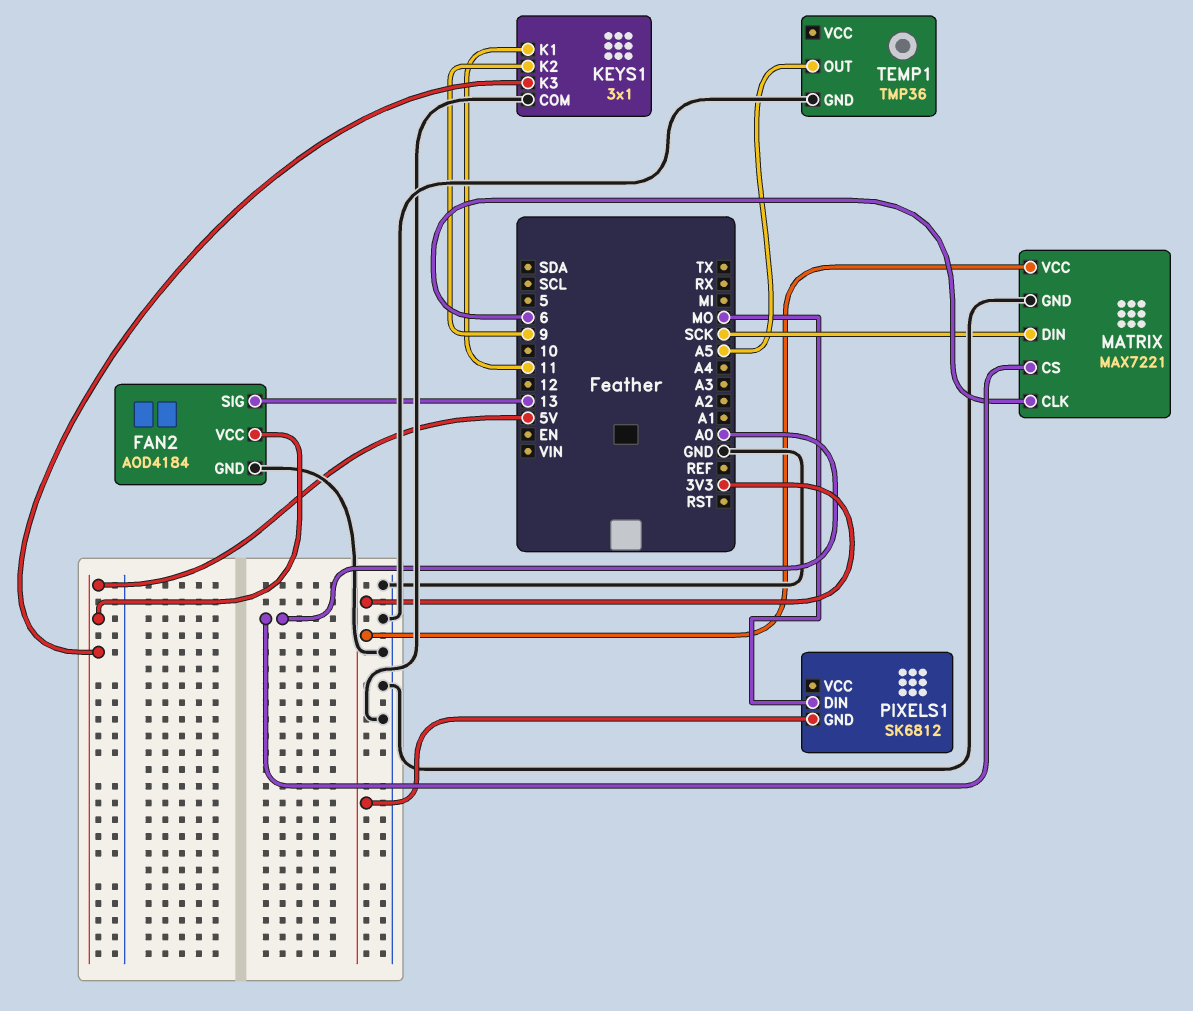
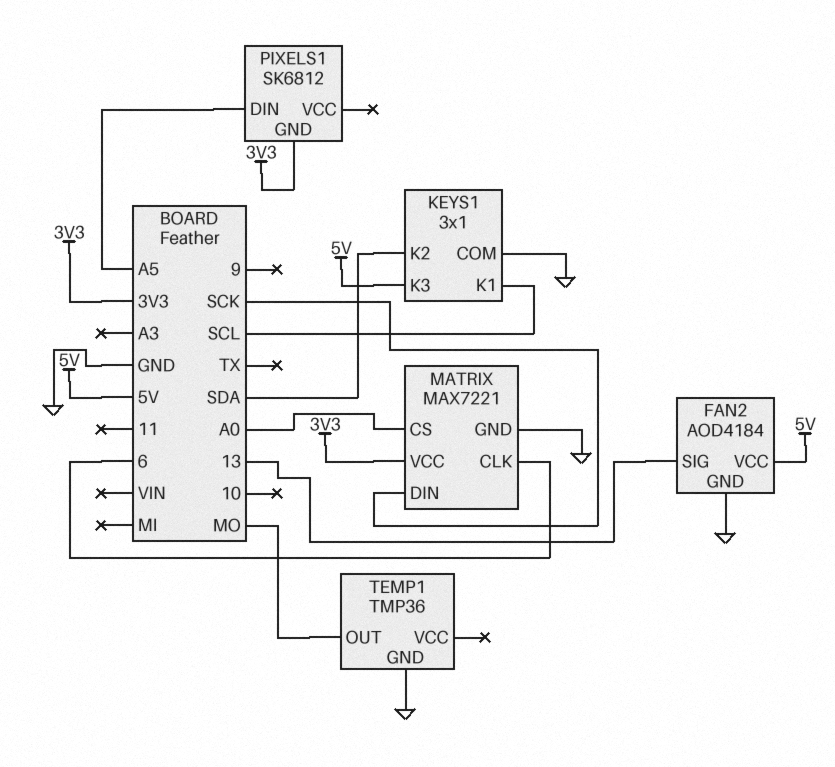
KEYS1 pin K1: 11 -> SCL
KEYS1 pin K2: 9 -> SDA
PIXELS1 pin DIN: MO -> A5
TEMP1 pin OUT: A5 -> MO

